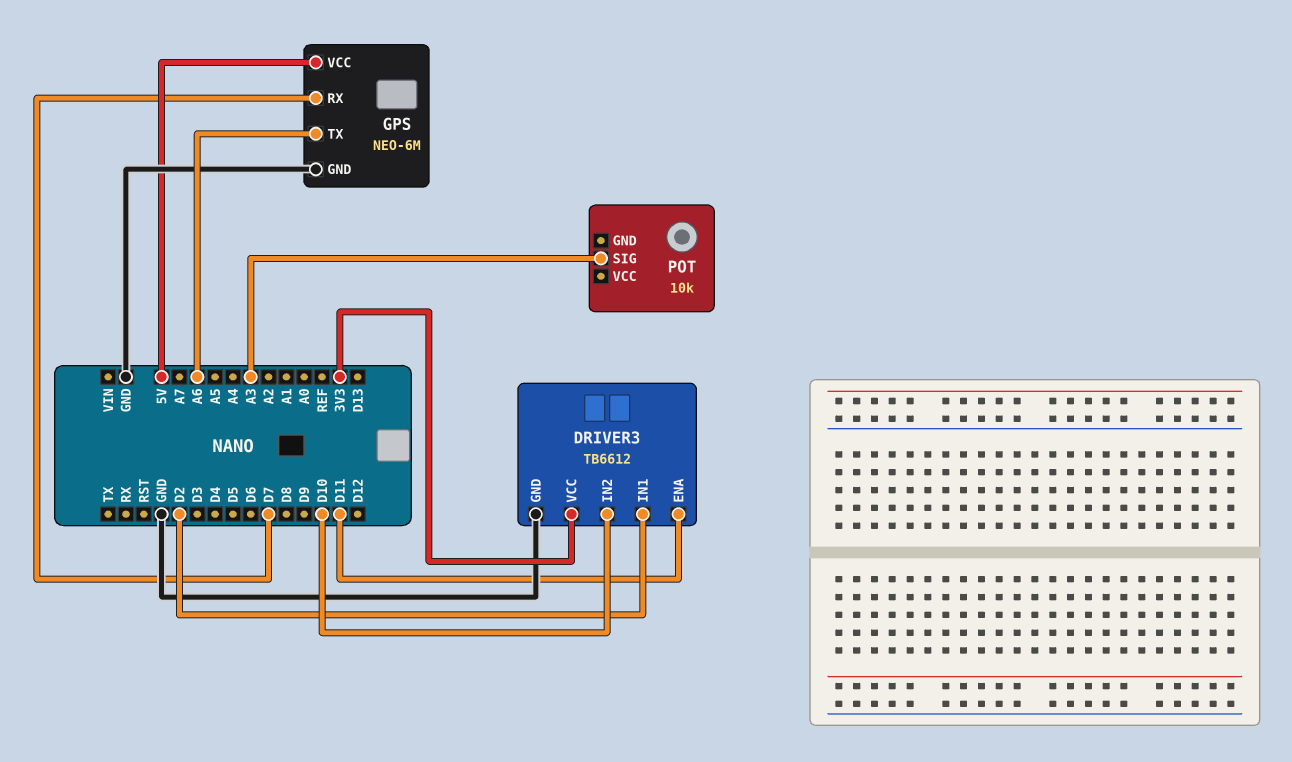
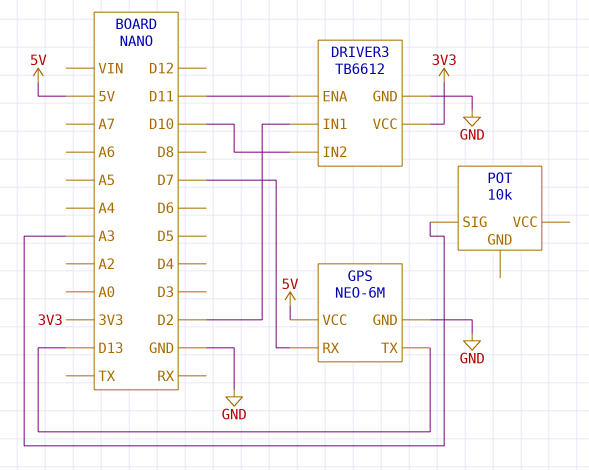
GPS pin TX: A6 -> D13

